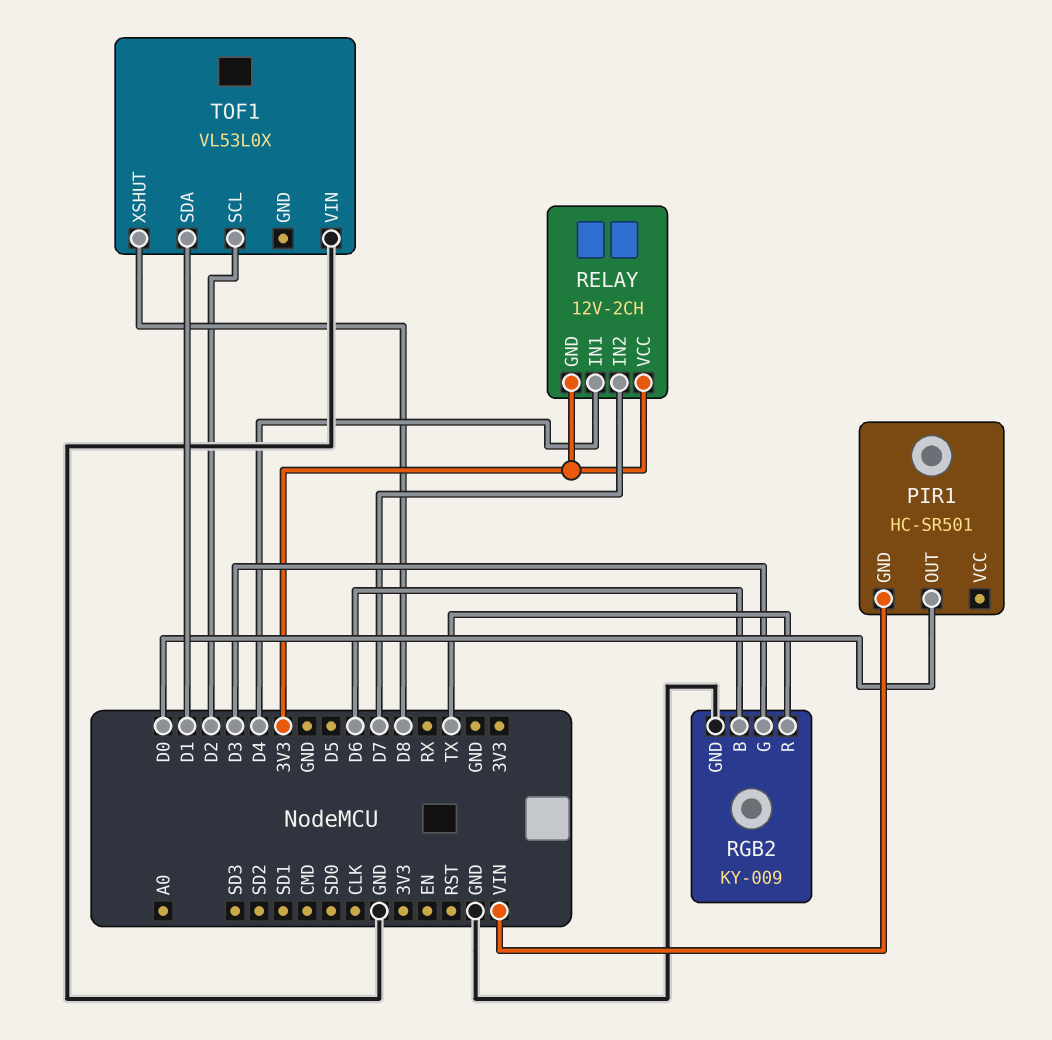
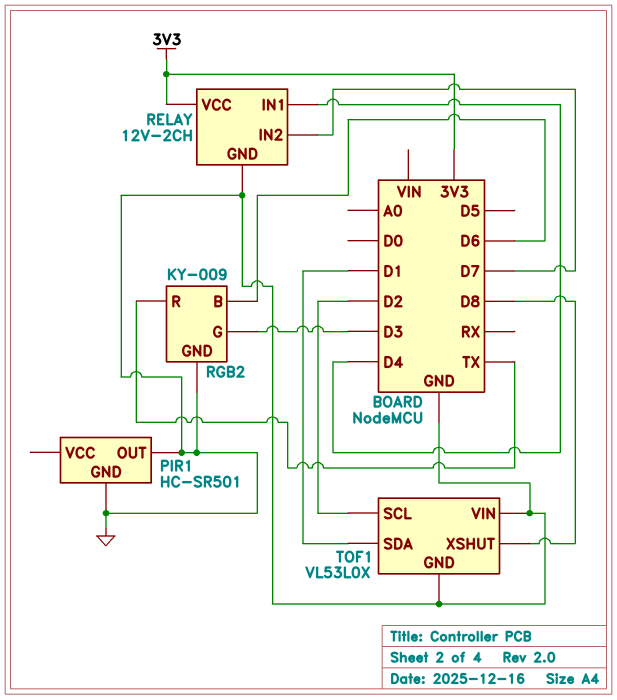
PIR1 pin GND: VIN -> GND
PIR1 pin OUT: D0 -> GND
RELAY pin GND: 3V3 -> GND
TOF1 pin GND: none -> GND

